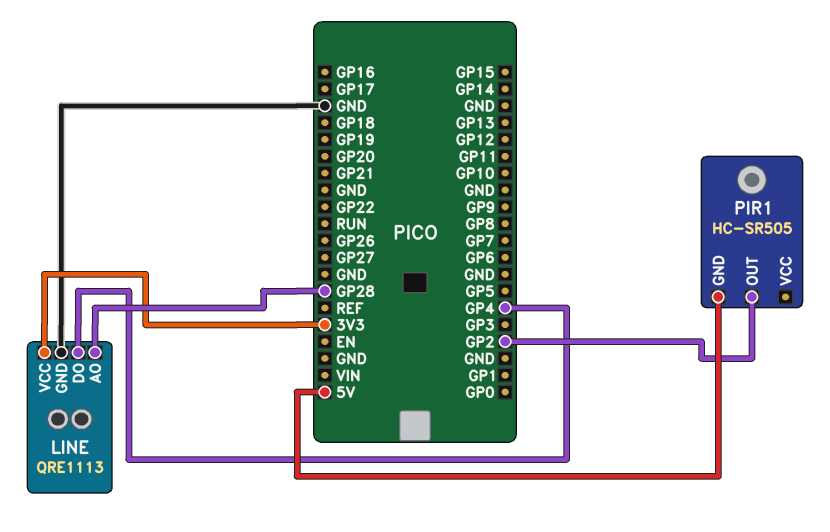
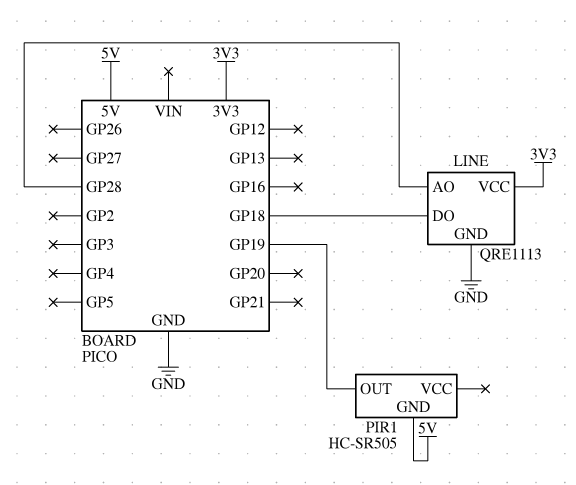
LINE pin DO: GP4 -> GP18
PIR1 pin OUT: GP2 -> GP19

